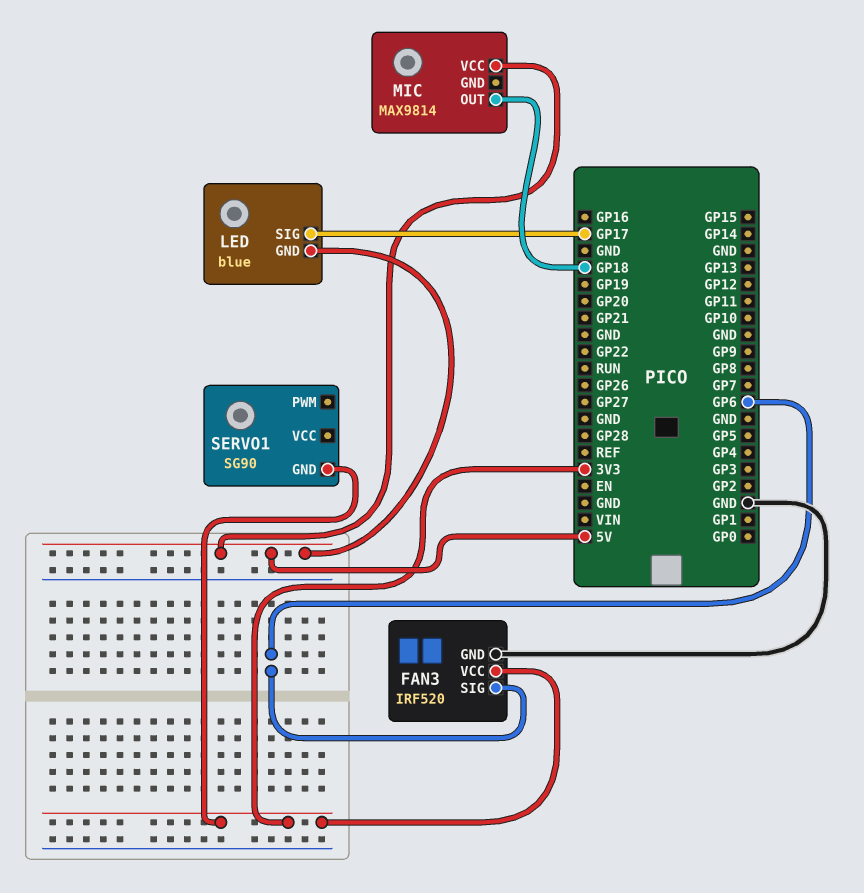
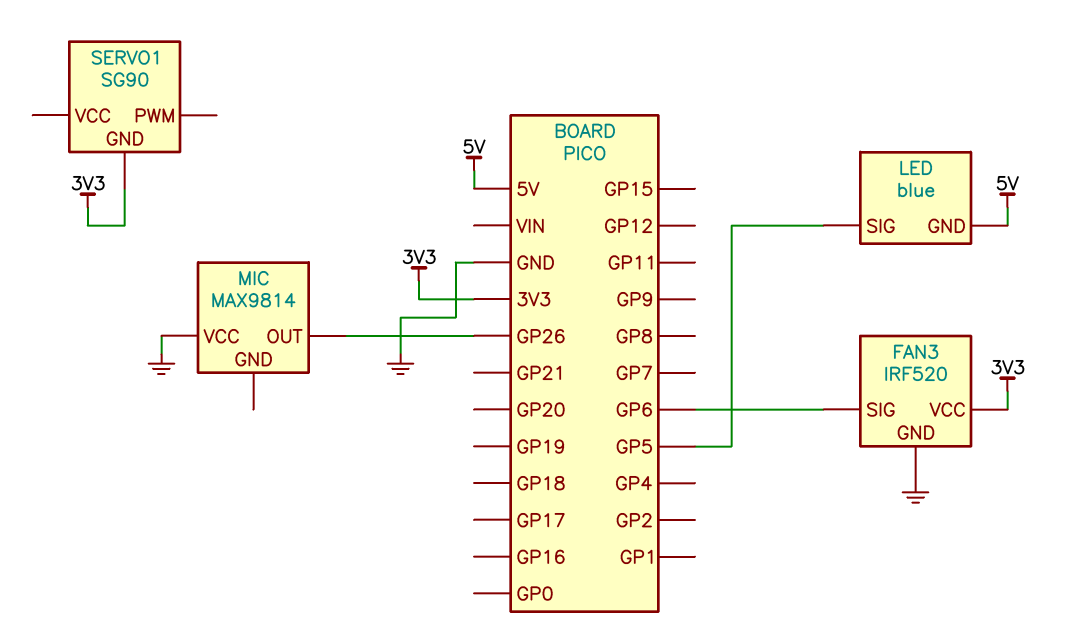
LED pin SIG: GP17 -> GP5
MIC pin OUT: GP18 -> GP26
MIC pin VCC: 5V -> GND

